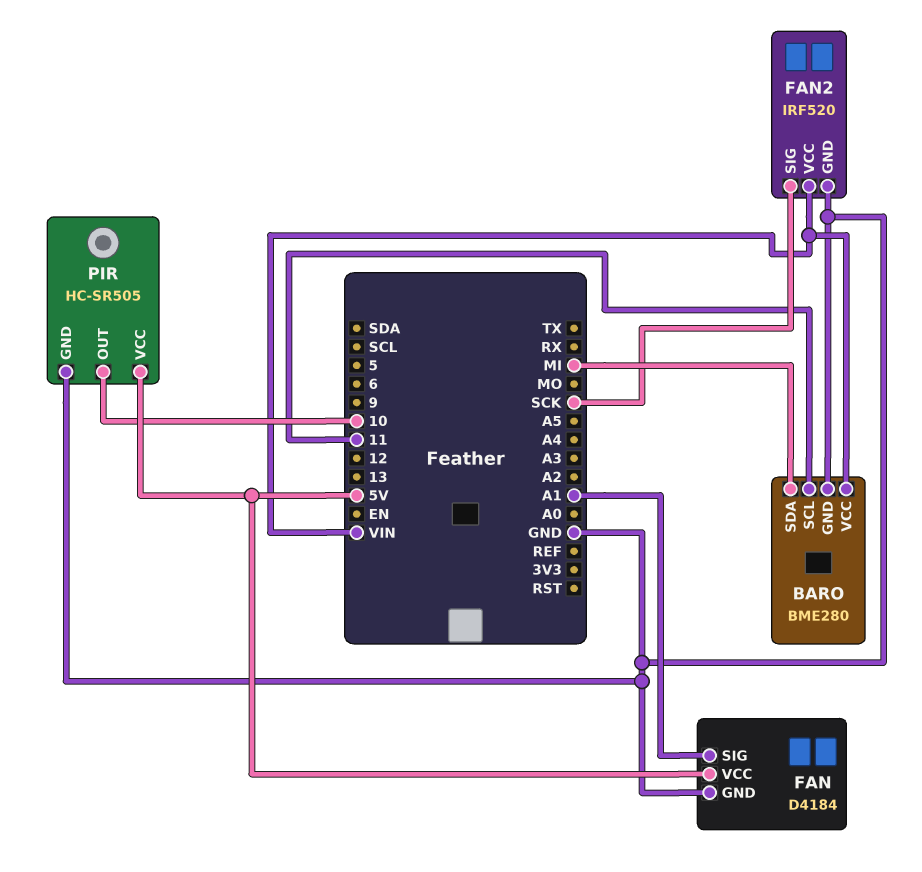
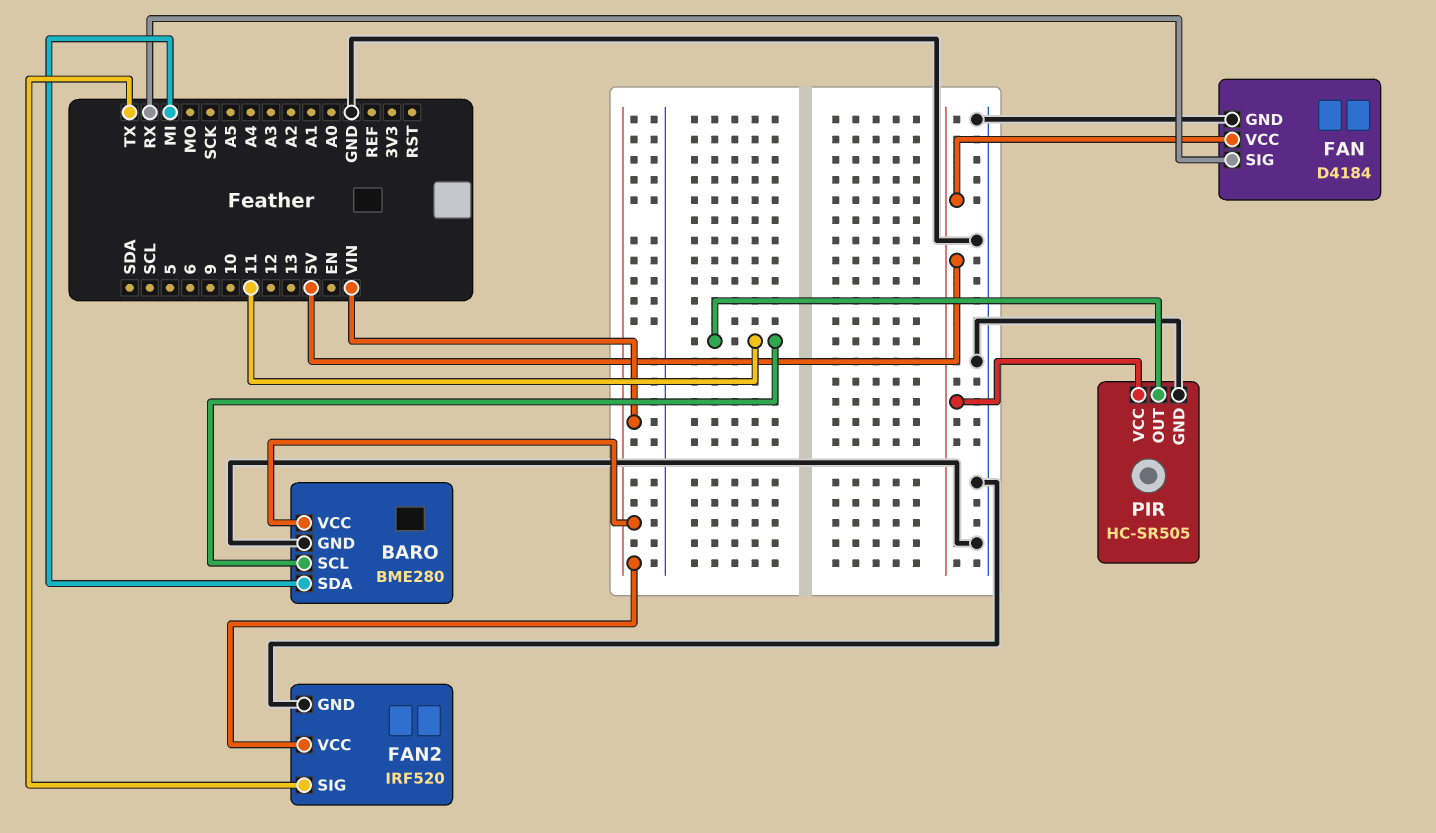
FAN pin SIG: A1 -> RX
FAN2 pin SIG: SCK -> TX
PIR pin OUT: 10 -> 11

